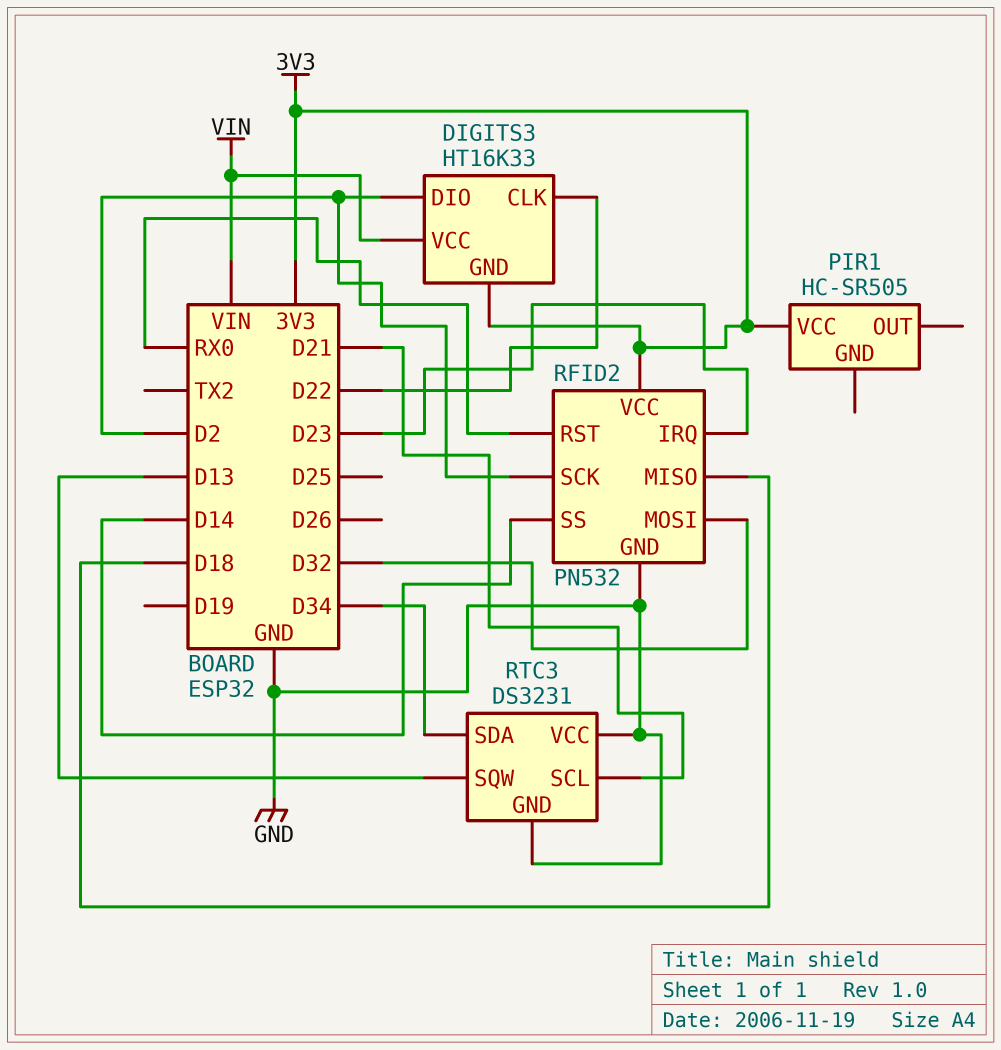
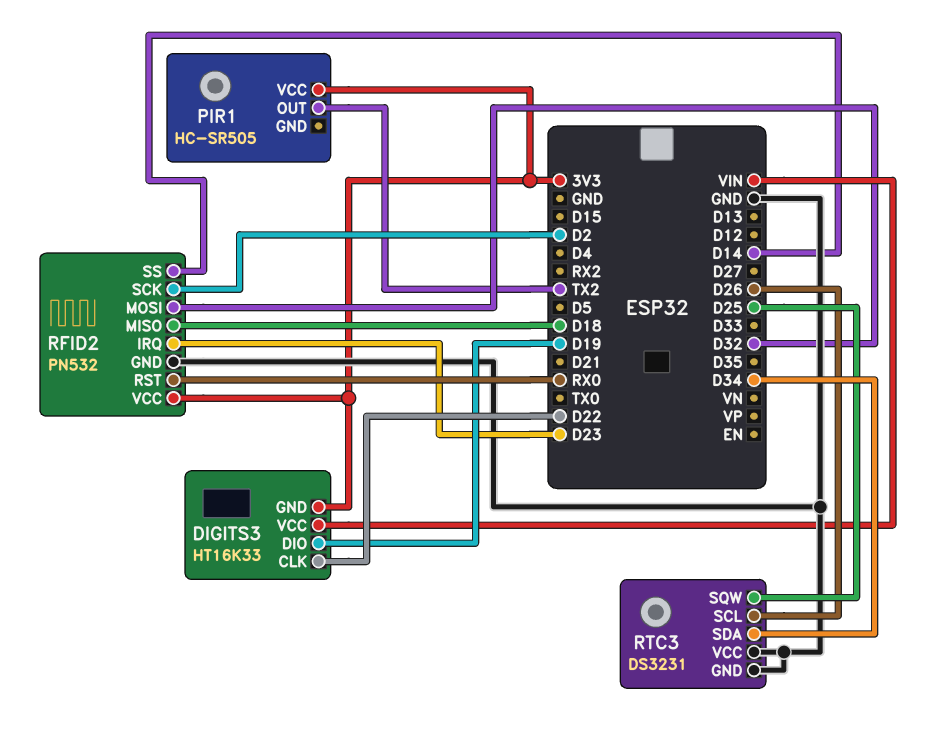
DIGITS3 pin DIO: D2 -> D19
PIR1 pin OUT: none -> TX2
RTC3 pin SCL: D21 -> D26
RTC3 pin SQW: D13 -> D25

